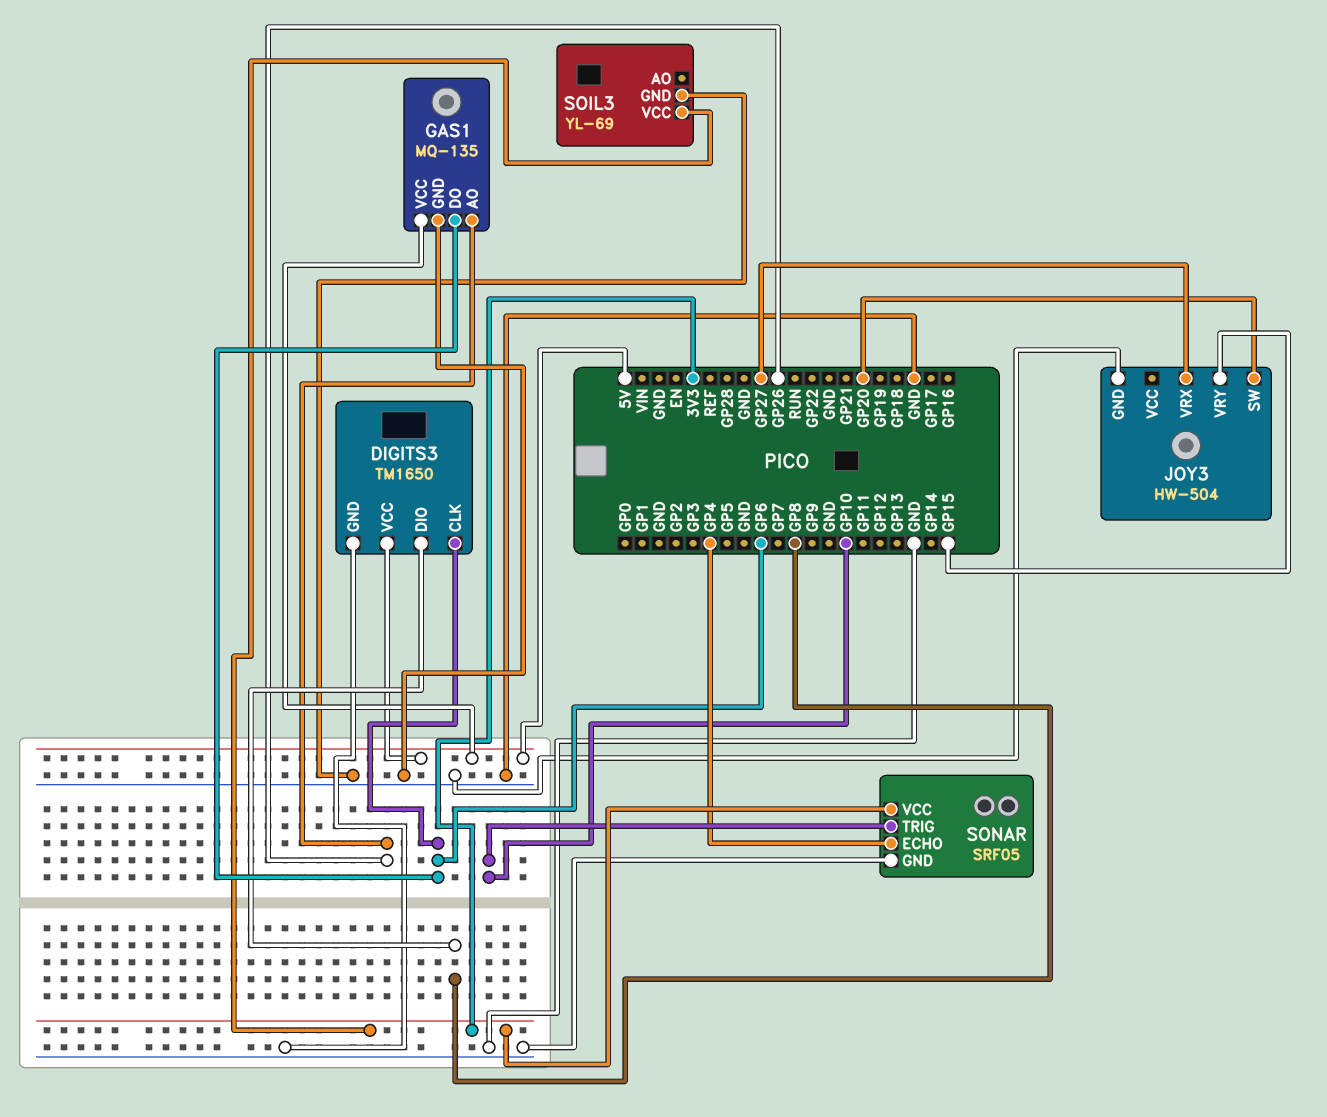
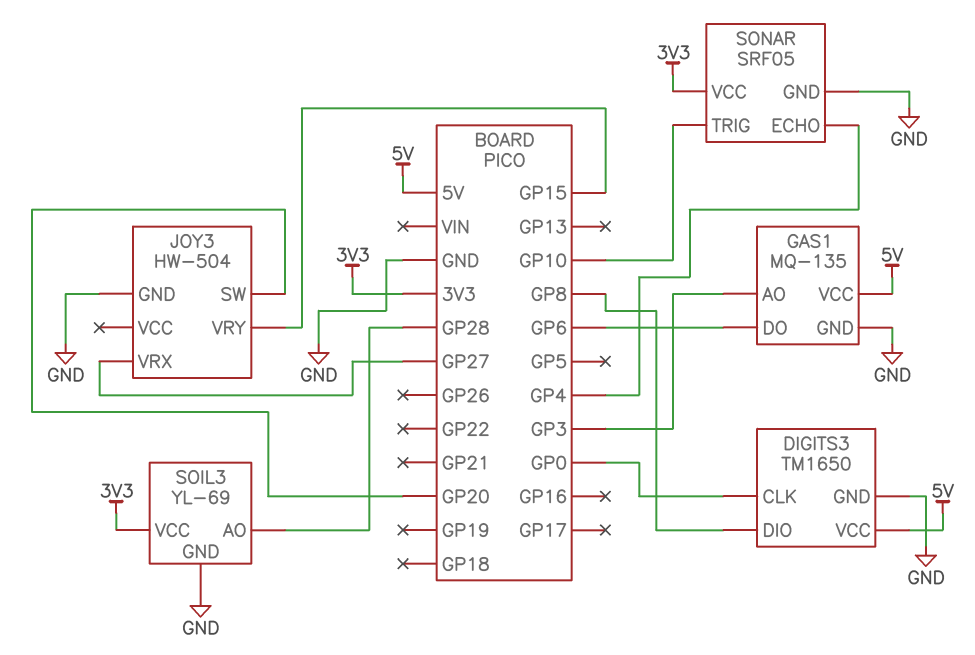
DIGITS3 pin CLK: GP6 -> GP0
GAS1 pin AO: GP26 -> GP3
SOIL3 pin AO: none -> GP28

